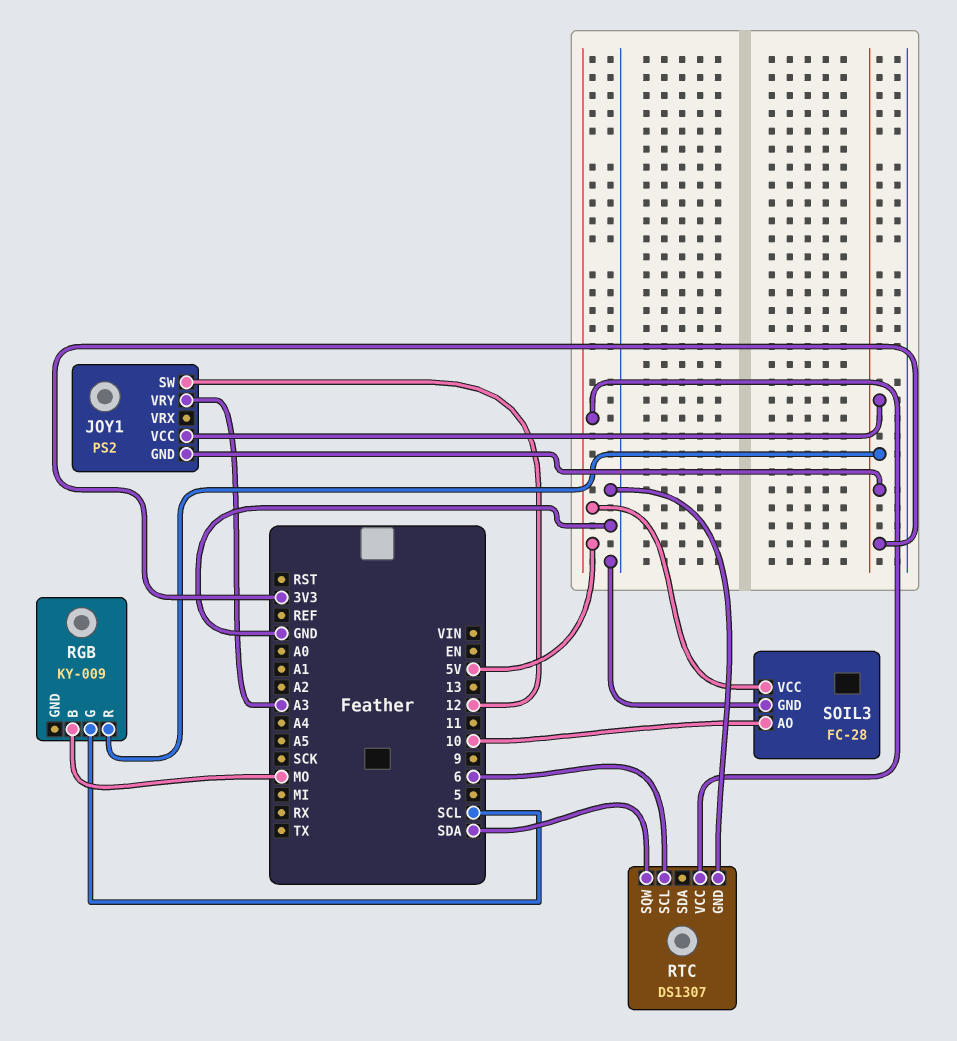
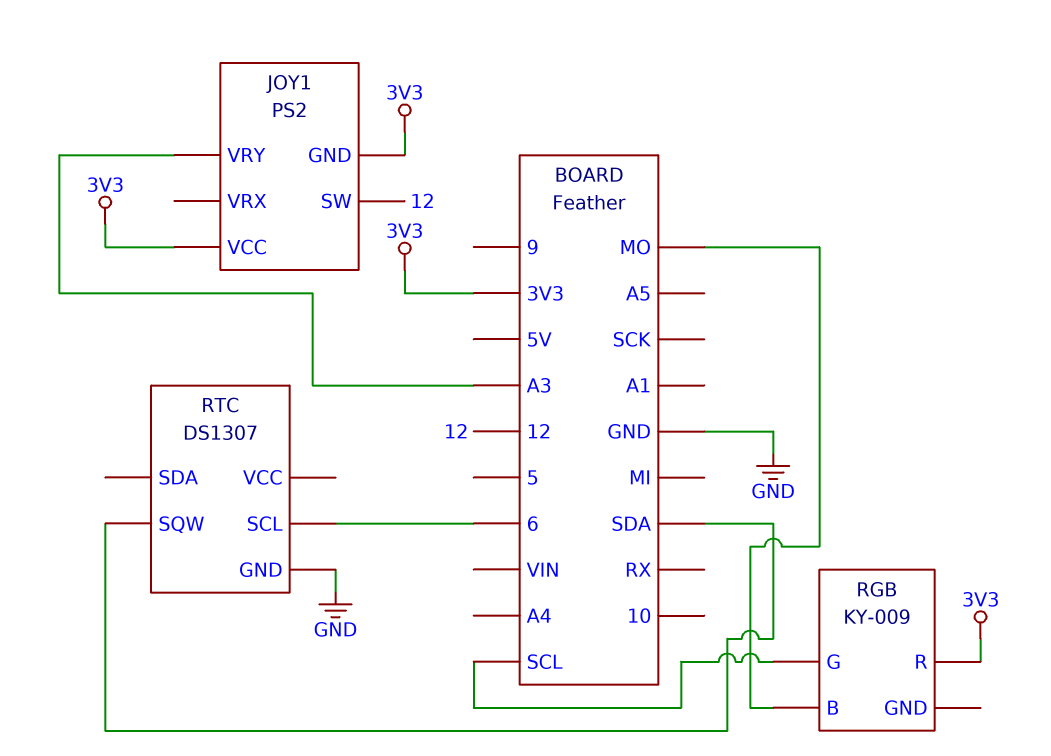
RTC pin VCC: 5V -> none
SOIL3: FC-28 -> none
SOIL3 pin AO: 10 -> none
SOIL3 pin GND: GND -> none
SOIL3 pin VCC: 5V -> none

